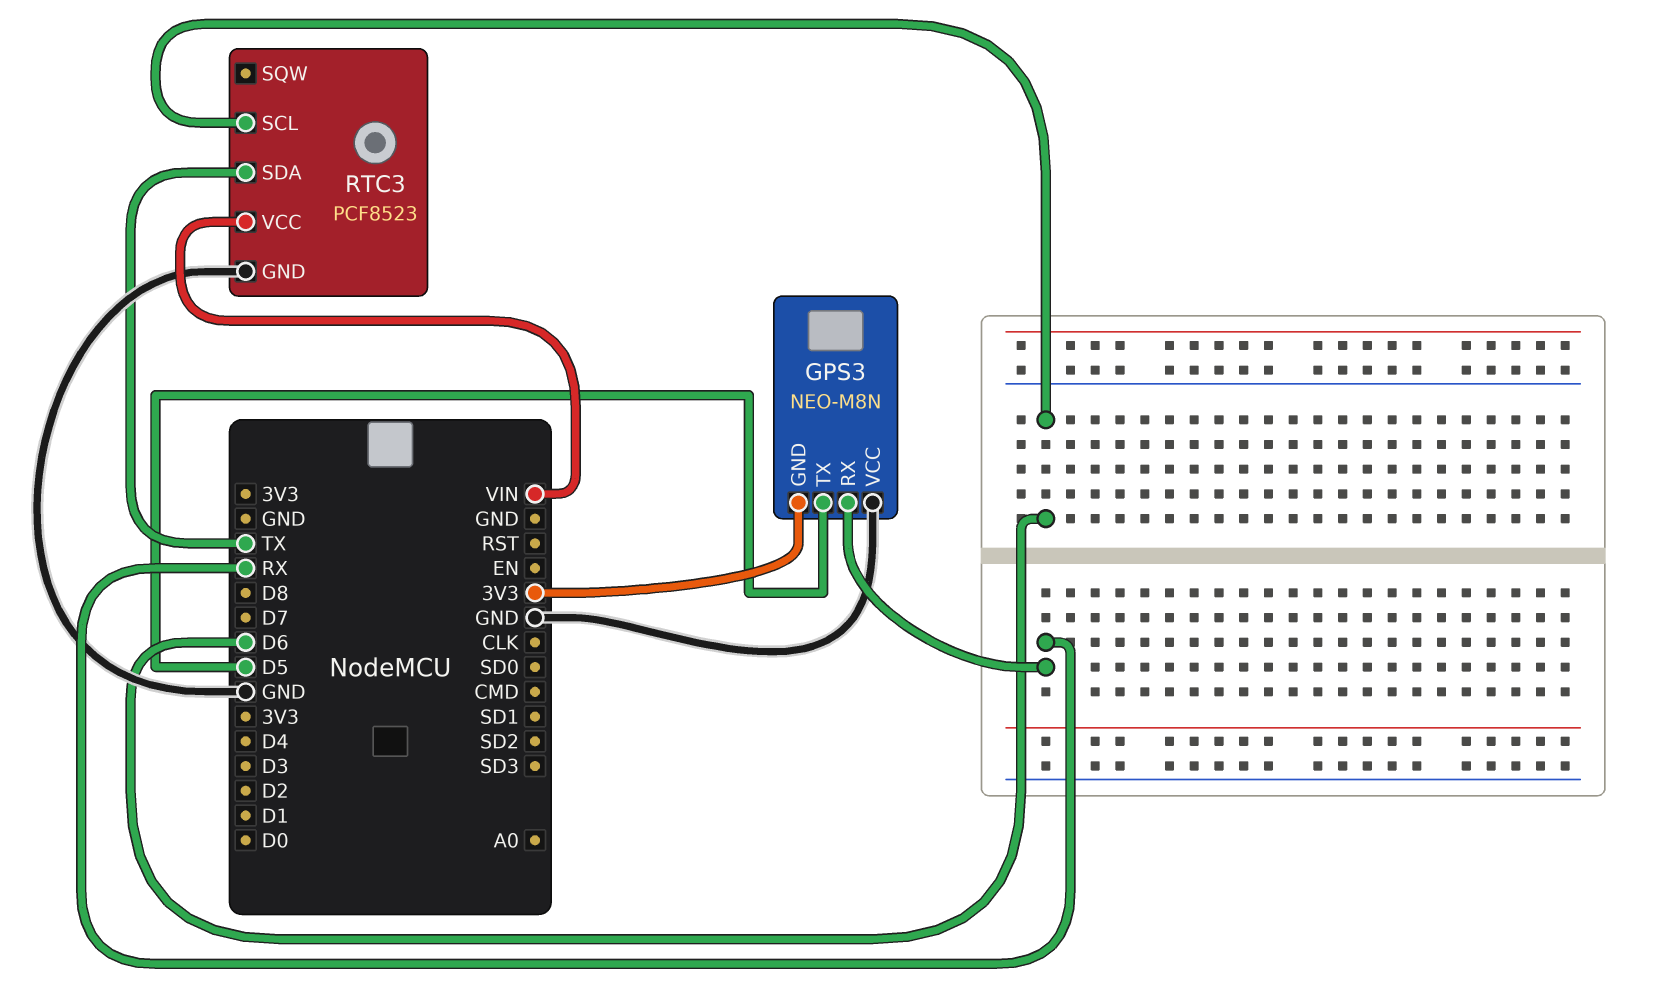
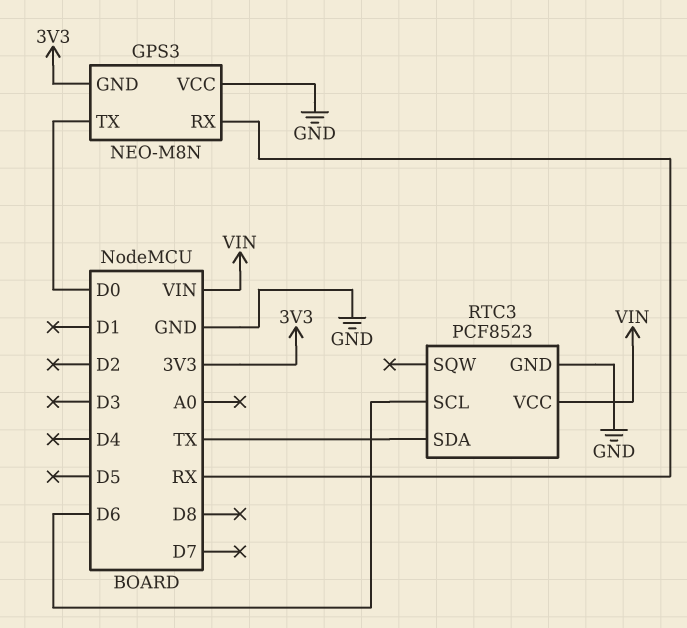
GPS3 pin TX: D5 -> D0

